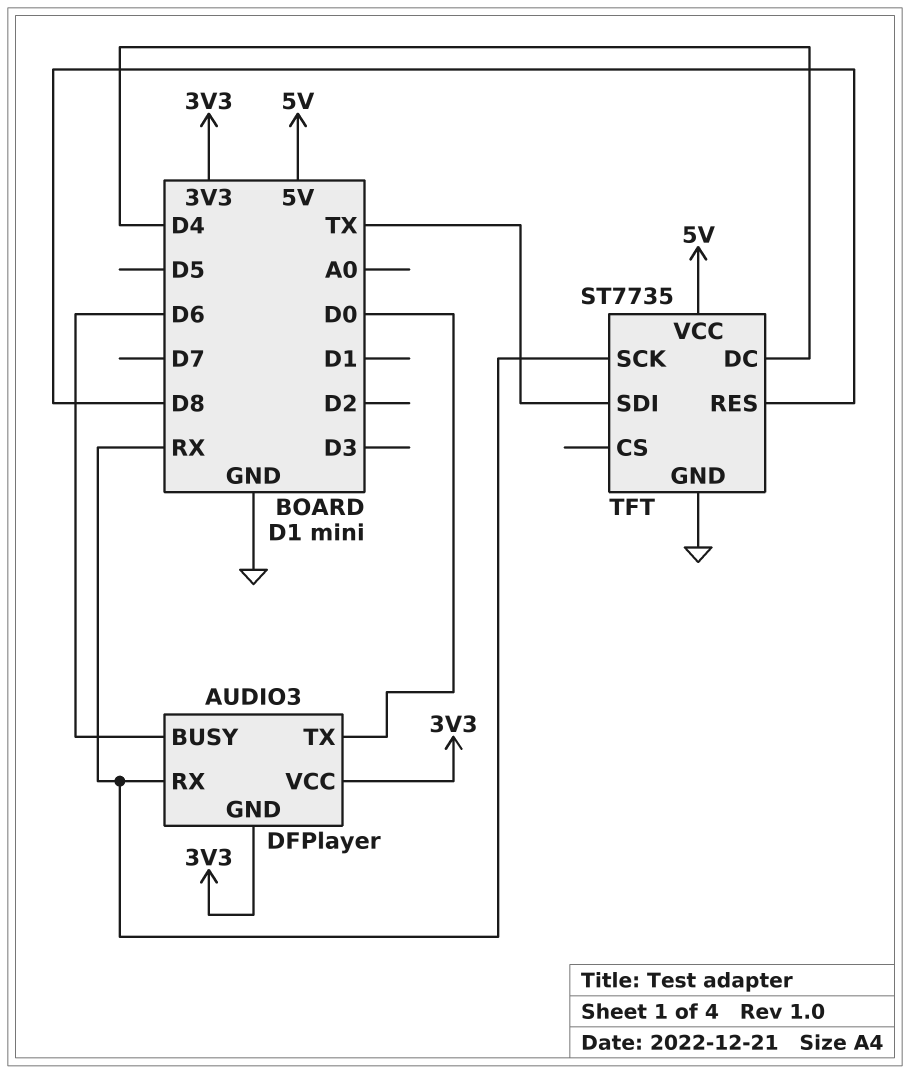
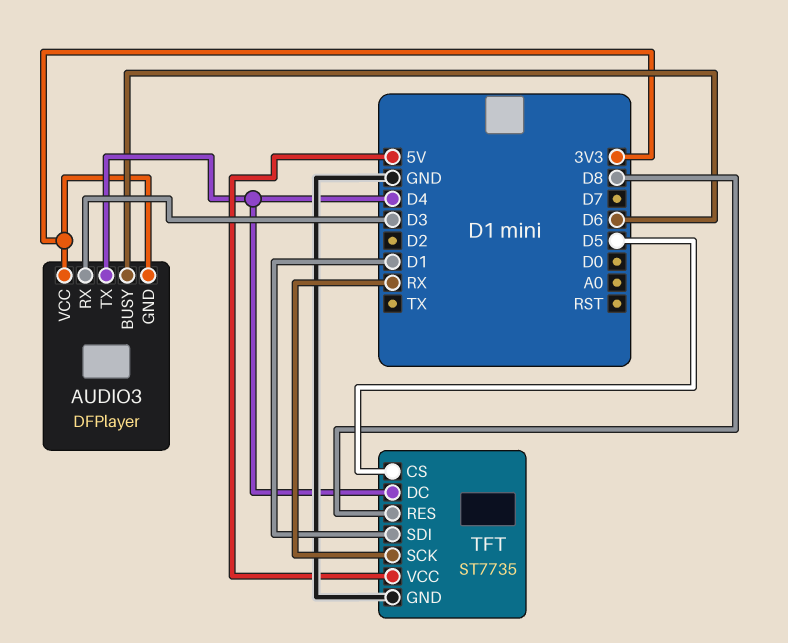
AUDIO3 pin RX: RX -> D3
AUDIO3 pin TX: D0 -> D4
TFT pin CS: none -> D5
TFT pin SDI: TX -> D1

